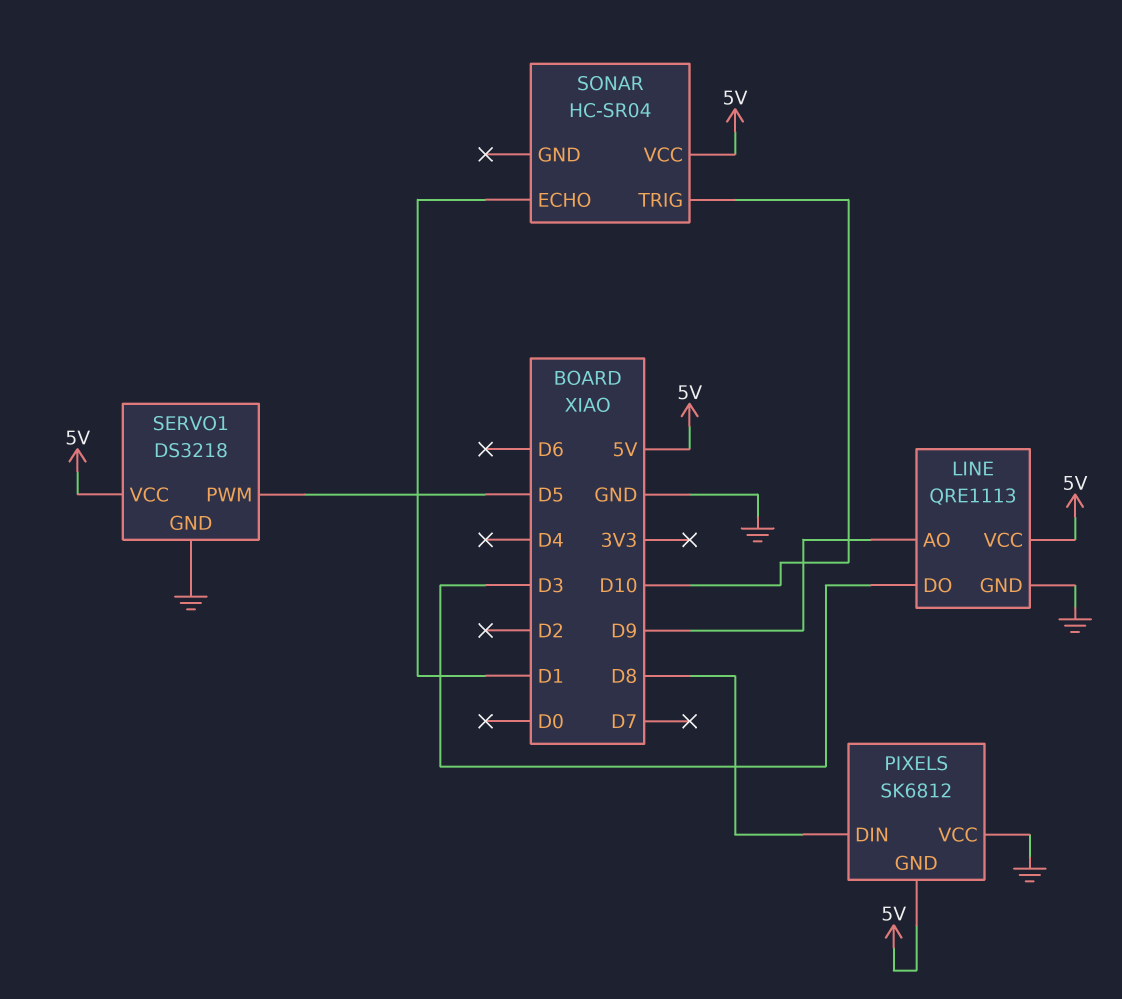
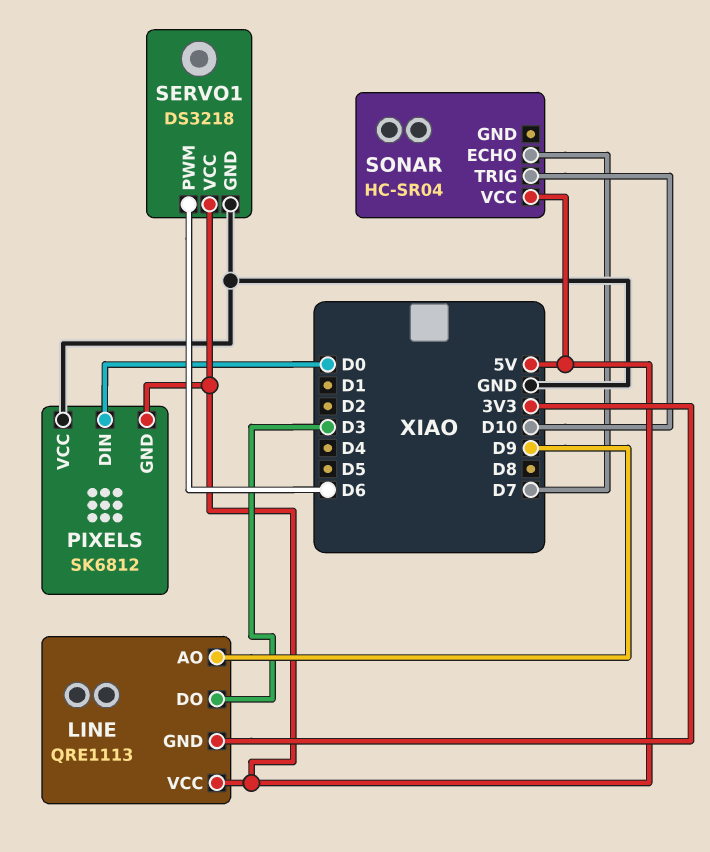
LINE pin GND: GND -> 3V3
PIXELS pin DIN: D8 -> D0
SERVO1 pin PWM: D5 -> D6
SONAR pin ECHO: D1 -> D7

